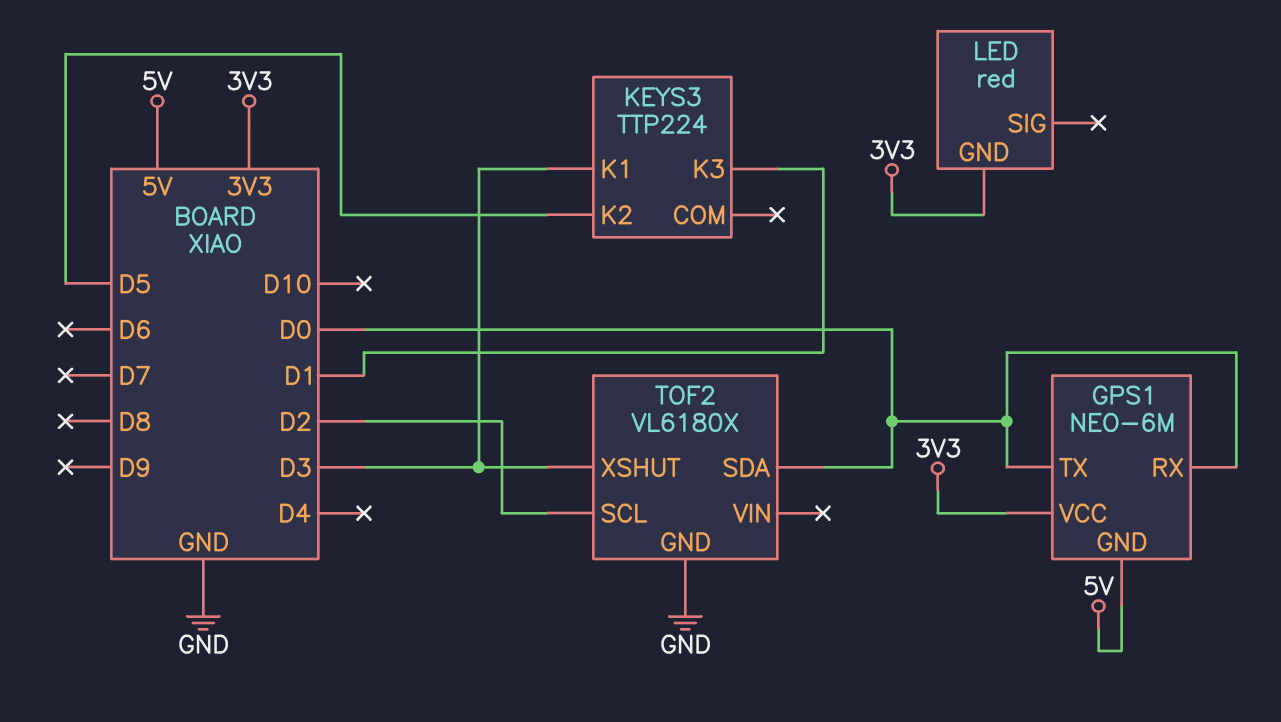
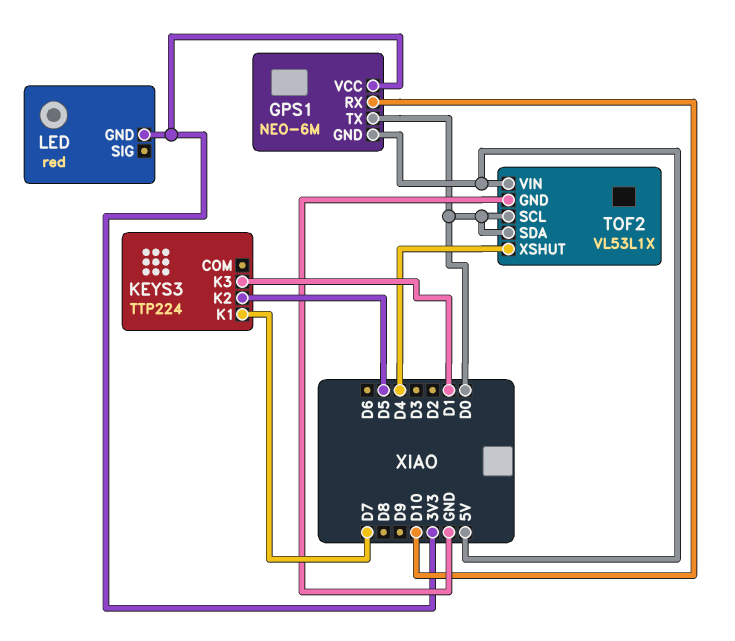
GPS1 pin RX: D0 -> D10
KEYS3 pin K1: D3 -> D7
TOF2: VL6180X -> VL53L1X
TOF2 pin SCL: D2 -> D0
TOF2 pin VIN: none -> 5V
TOF2 pin XSHUT: D3 -> D4

